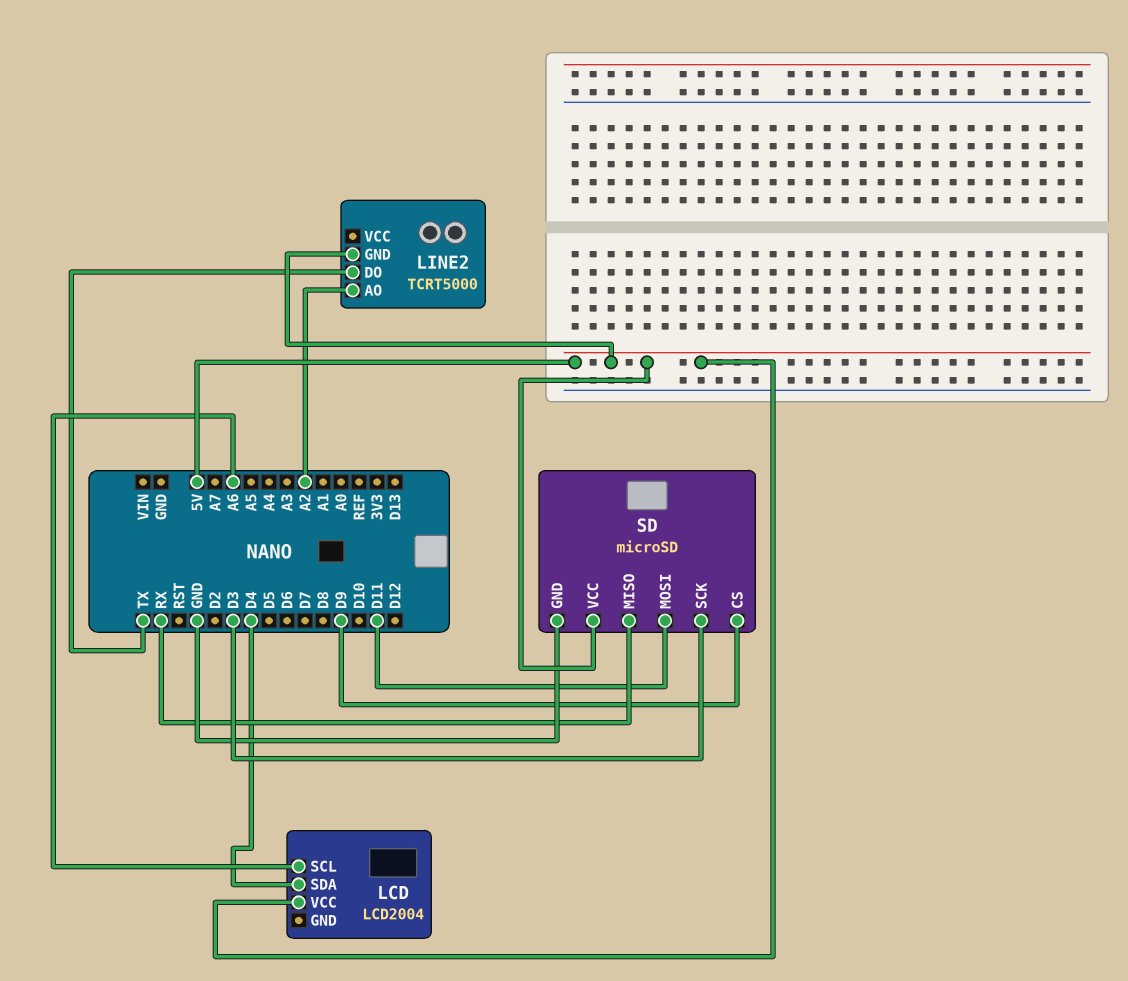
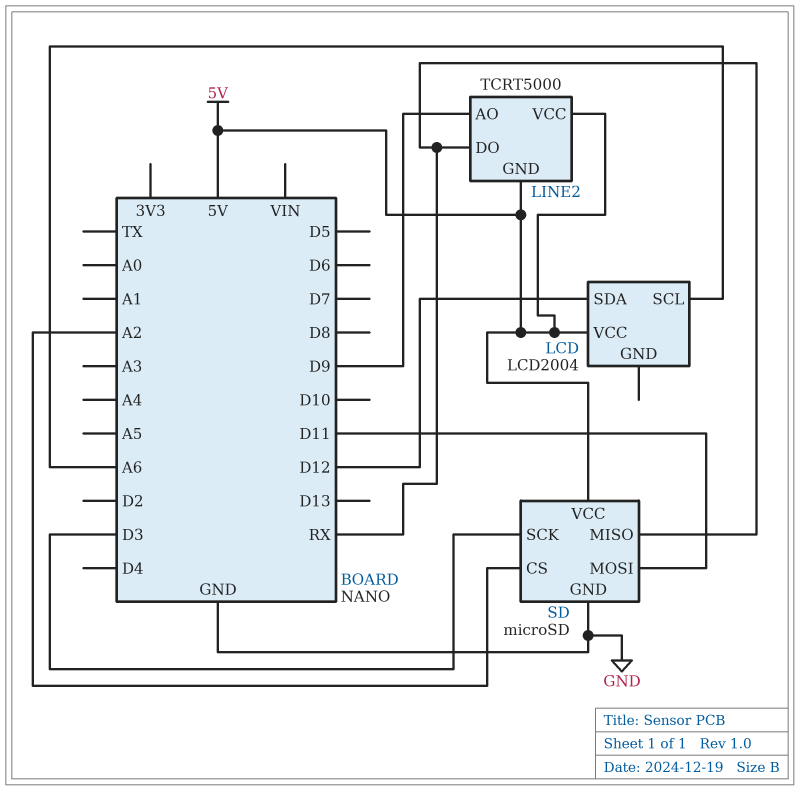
LCD pin SDA: D4 -> D12
LINE2 pin AO: A2 -> D9
LINE2 pin DO: TX -> RX
LINE2 pin VCC: none -> 5V
SD pin CS: D9 -> A2

